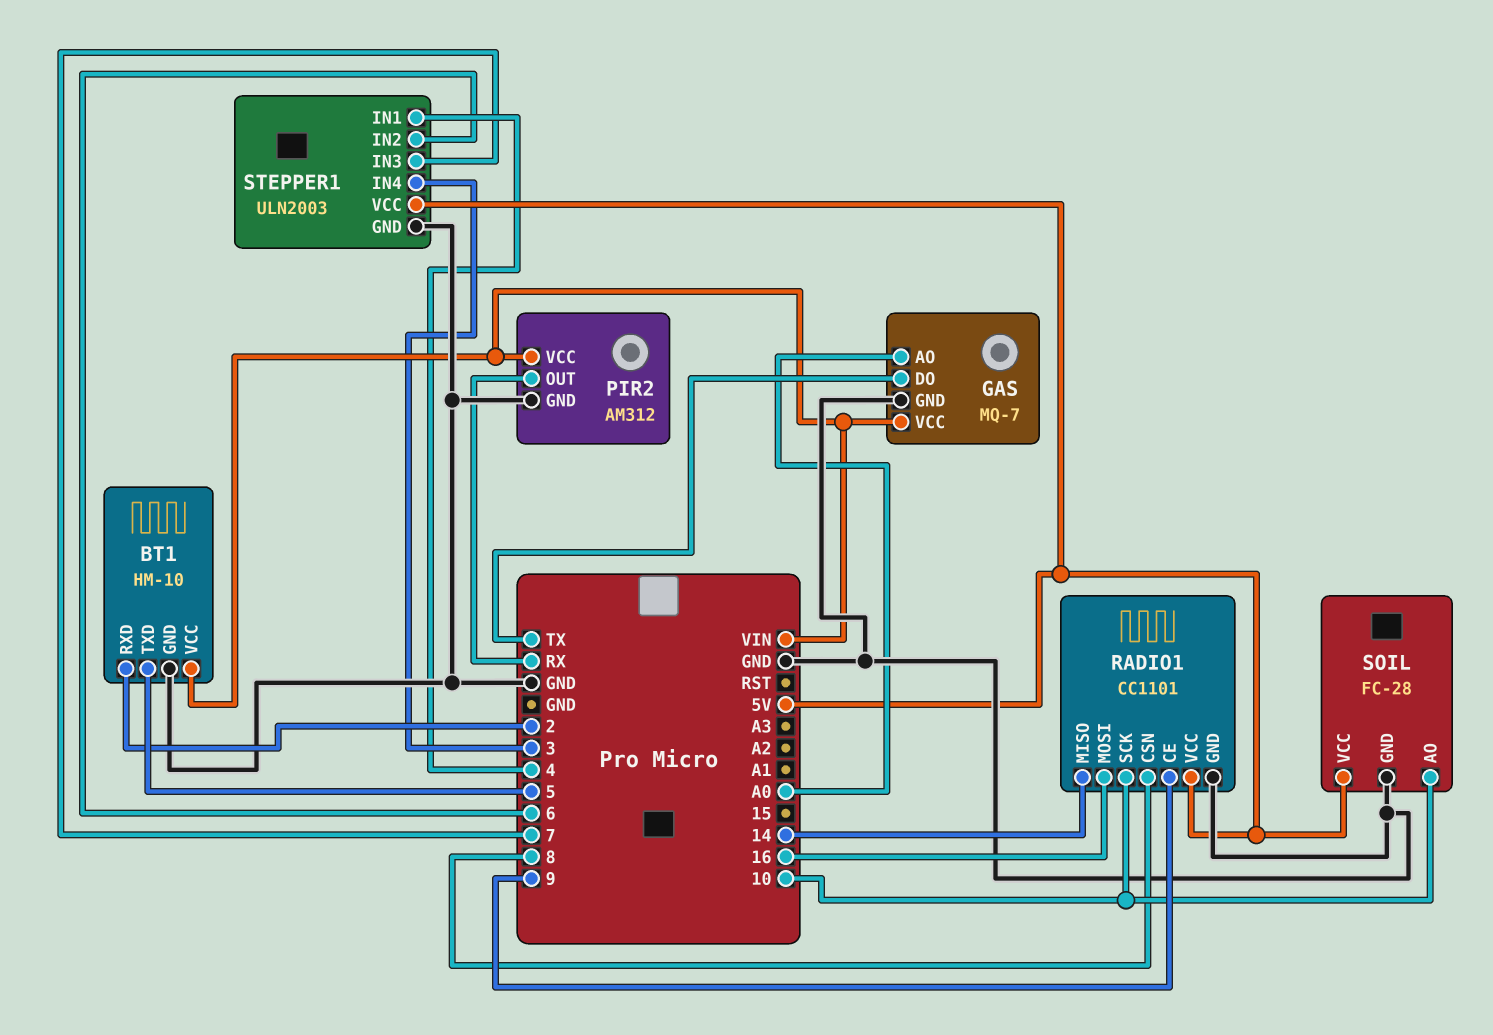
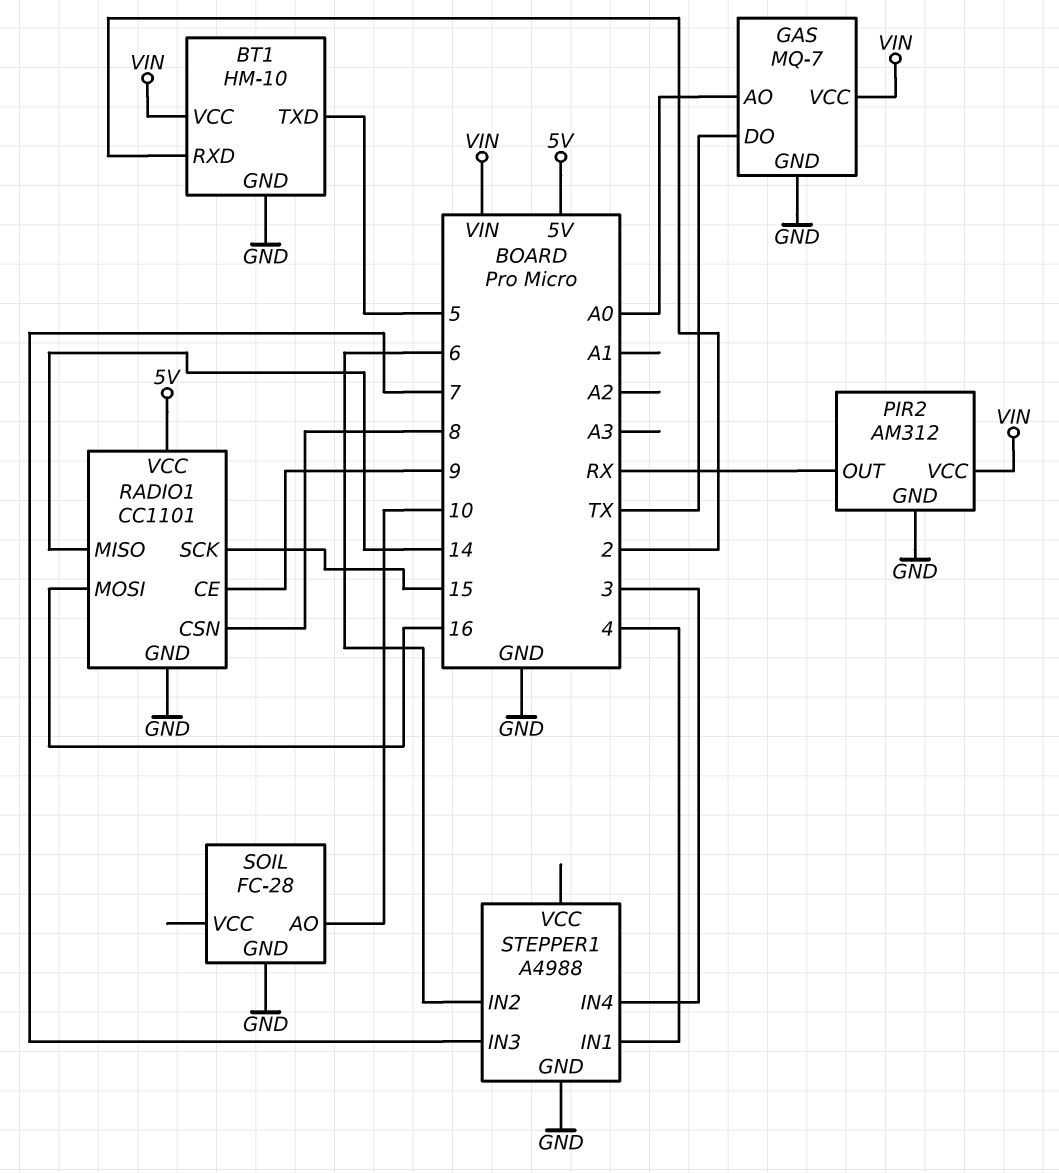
RADIO1 pin SCK: 10 -> 15
SOIL pin VCC: 5V -> none
STEPPER1: ULN2003 -> A4988
STEPPER1 pin VCC: 5V -> none

